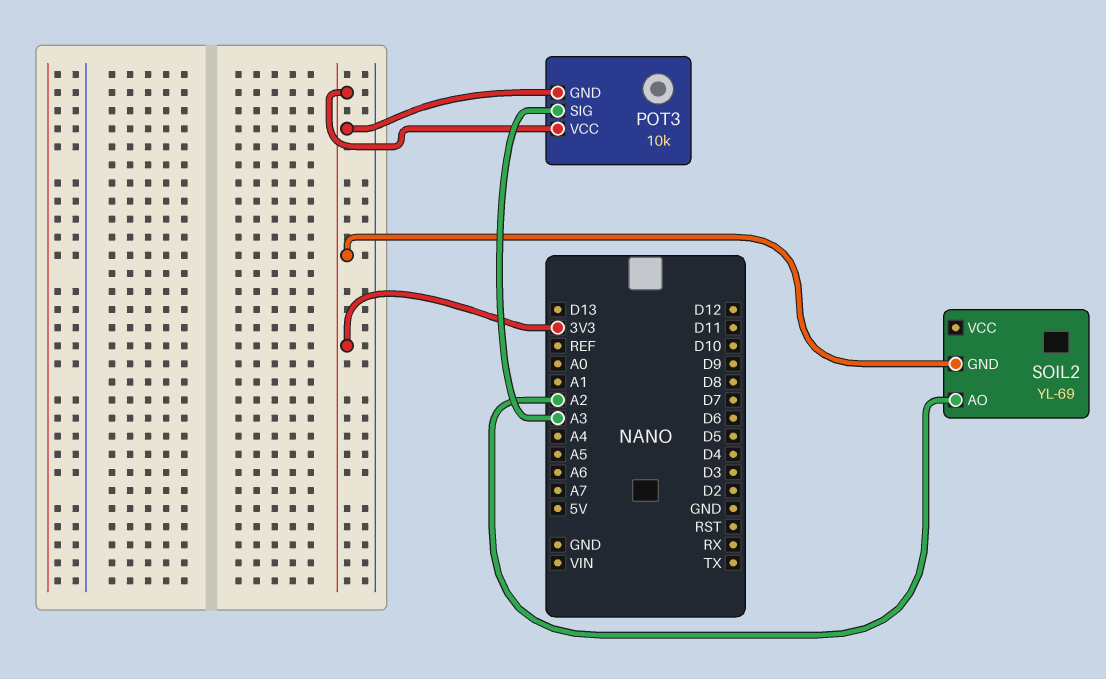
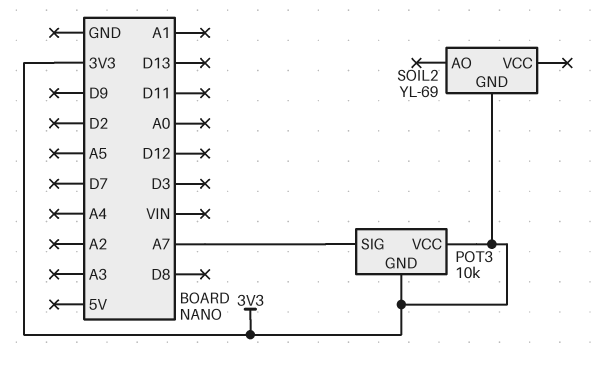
POT3 pin SIG: A3 -> A7
SOIL2 pin AO: A2 -> none

